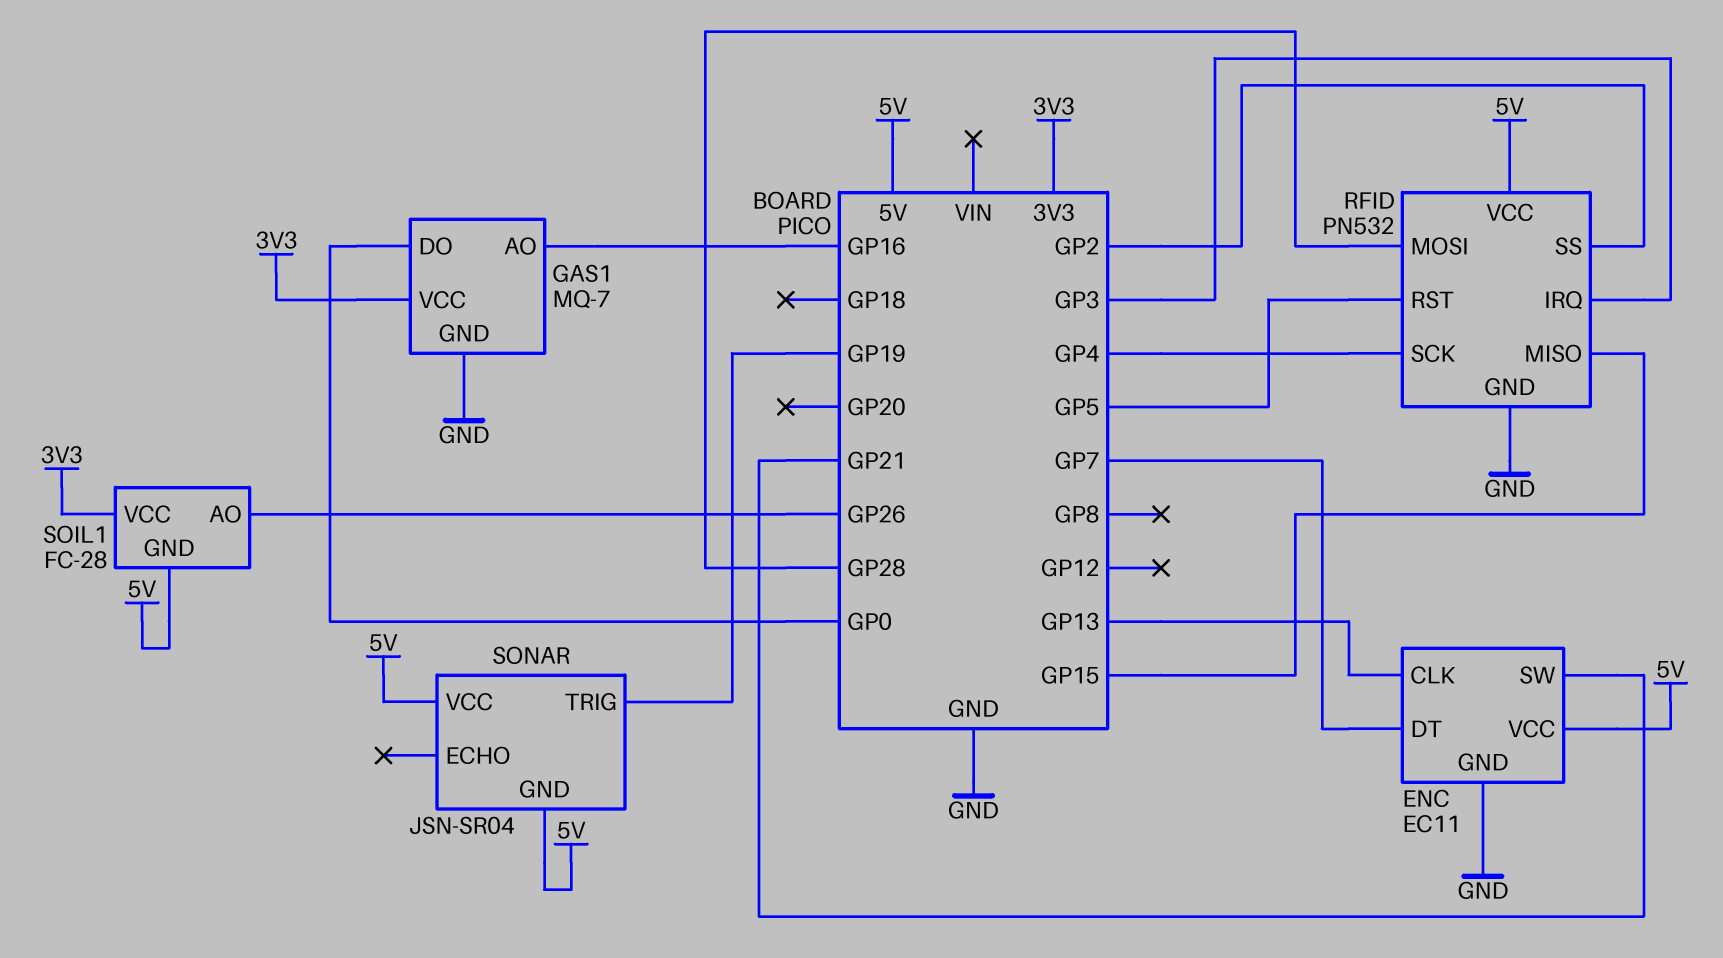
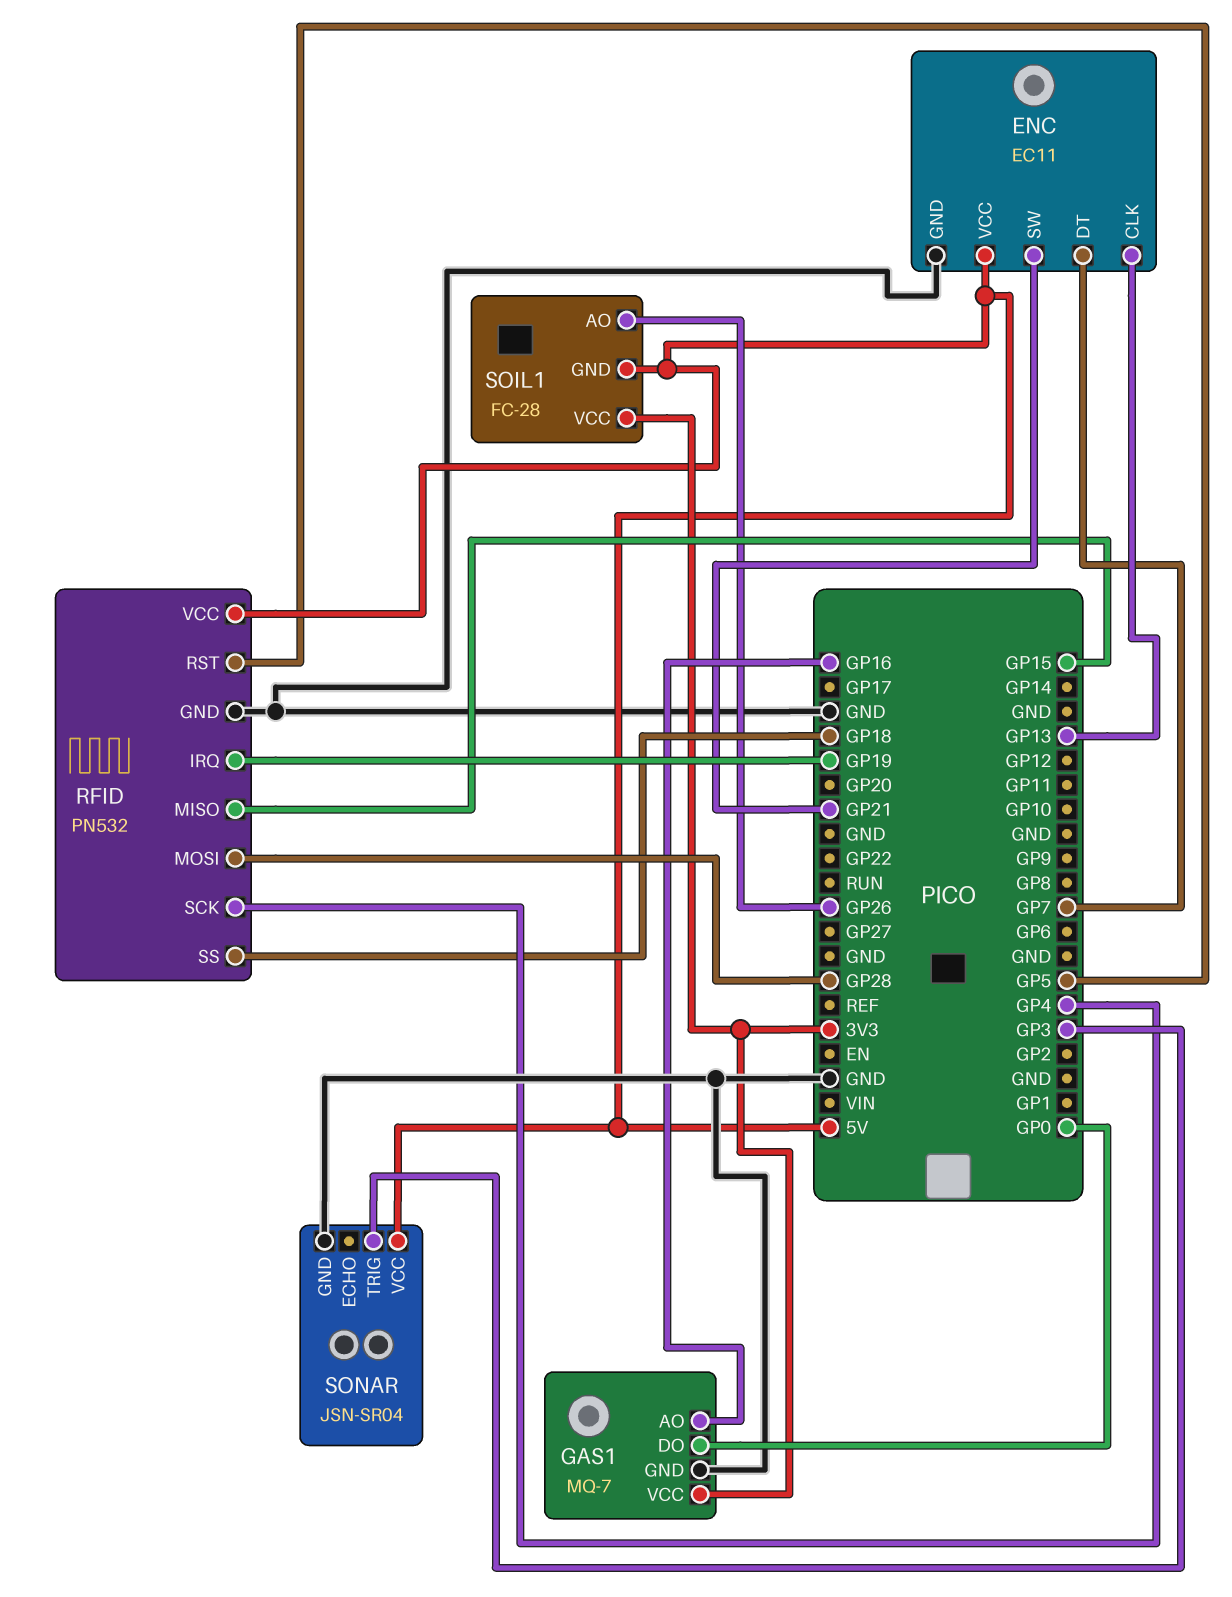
RFID pin IRQ: GP3 -> GP19
RFID pin SS: GP2 -> GP18
SONAR pin GND: 5V -> GND
SONAR pin TRIG: GP19 -> GP3

